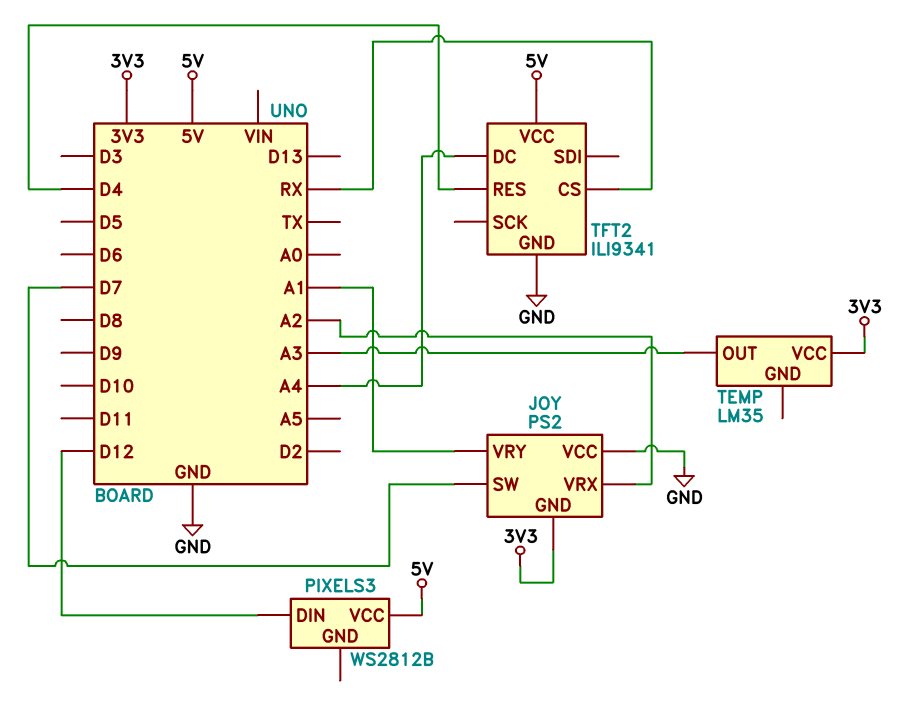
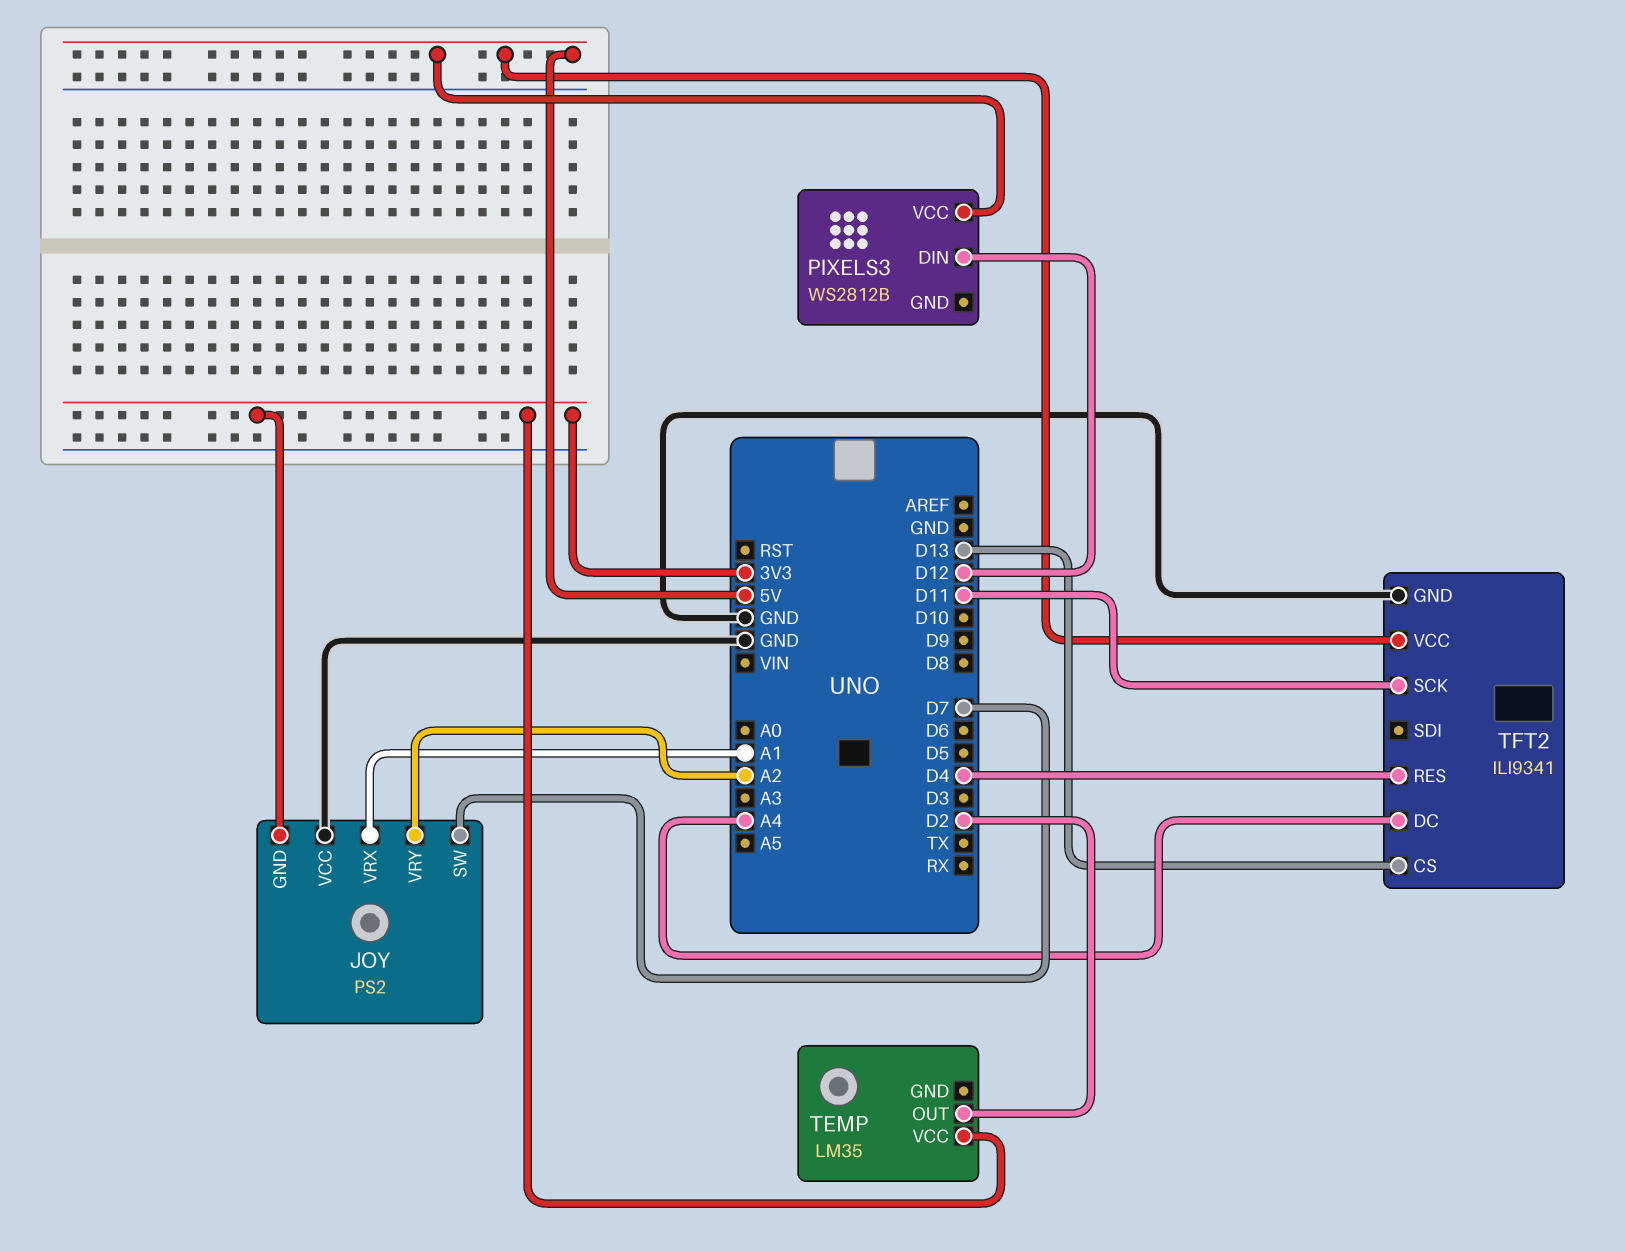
JOY pin VRX: A2 -> A1
JOY pin VRY: A1 -> A2
TEMP pin OUT: A3 -> D2
TFT2 pin CS: RX -> D13
TFT2 pin SCK: none -> D11

